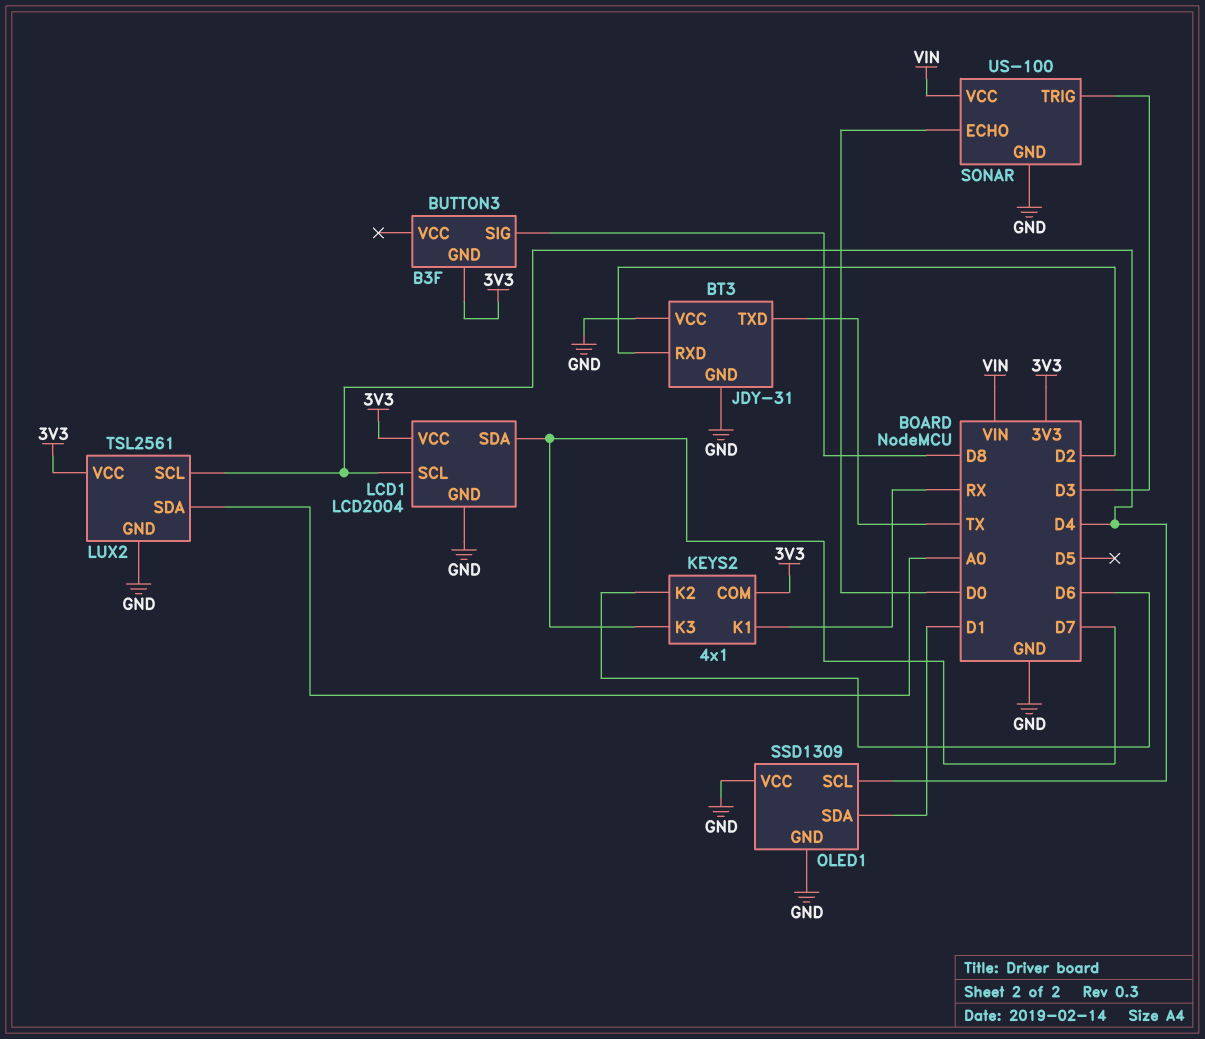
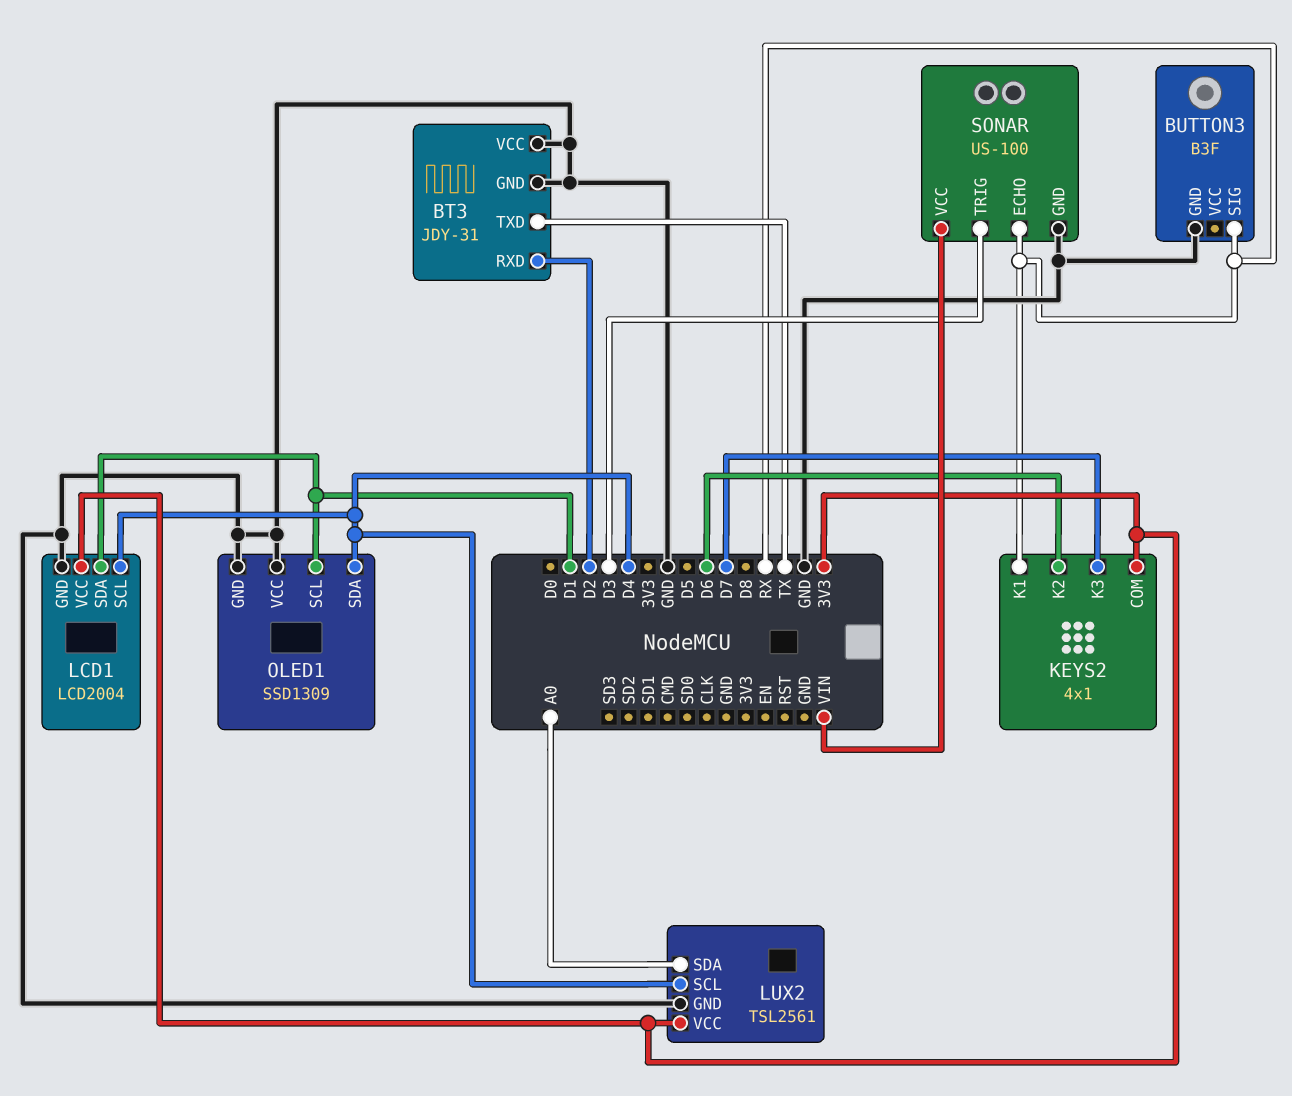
BUTTON3 pin GND: 3V3 -> GND
BUTTON3 pin SIG: D8 -> RX
LCD1 pin SDA: D7 -> D1
OLED1 pin SCL: D4 -> D1
OLED1 pin SDA: D1 -> D4
SONAR pin ECHO: D0 -> RX

